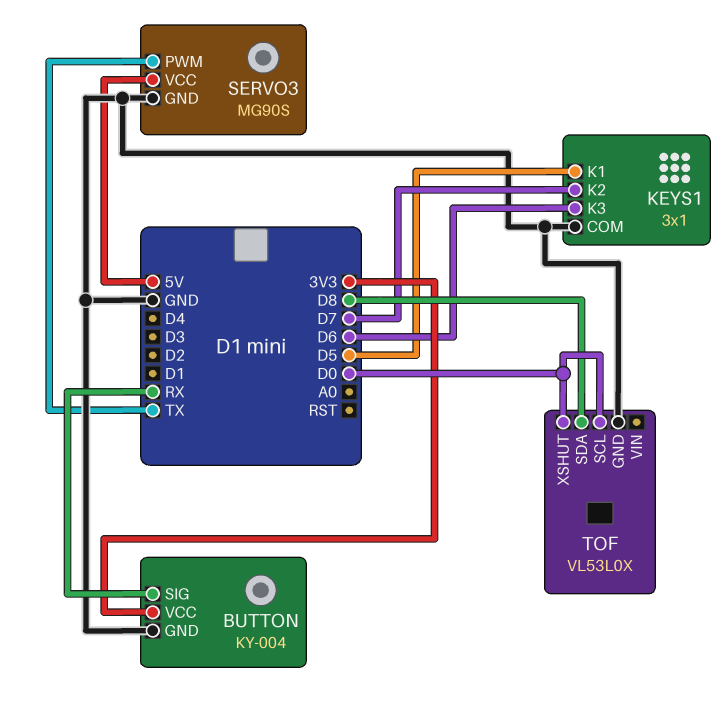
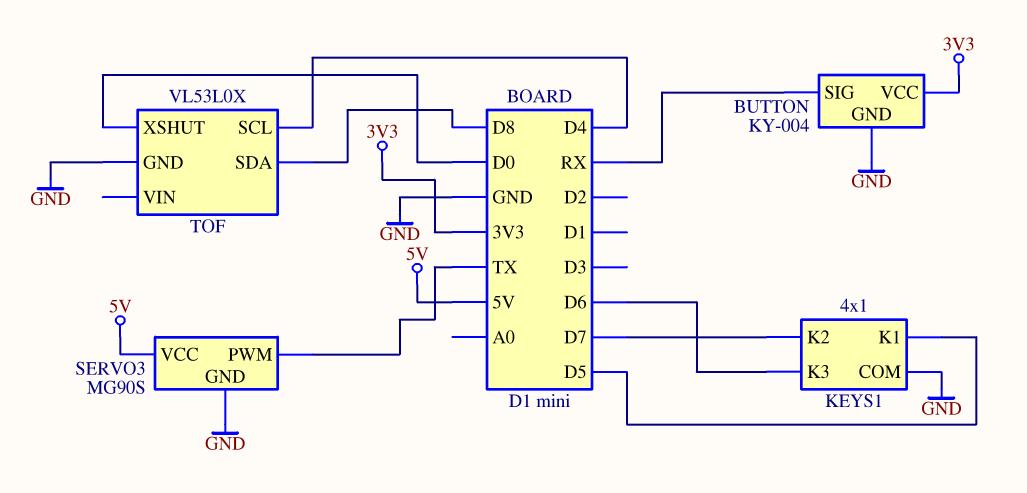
KEYS1: 3x1 -> 4x1
TOF pin SCL: D0 -> D4

